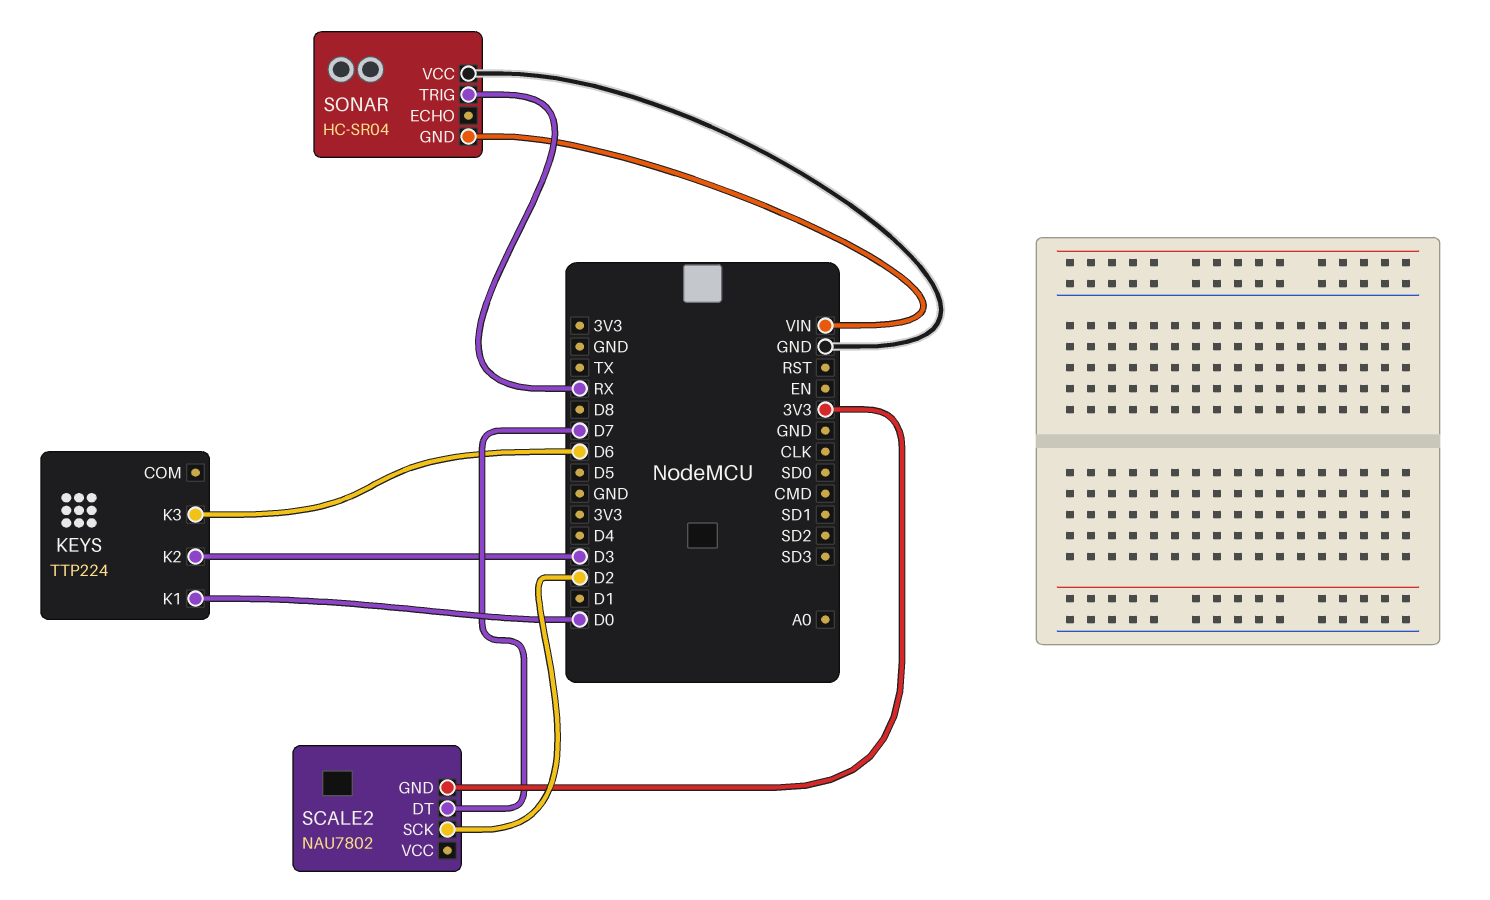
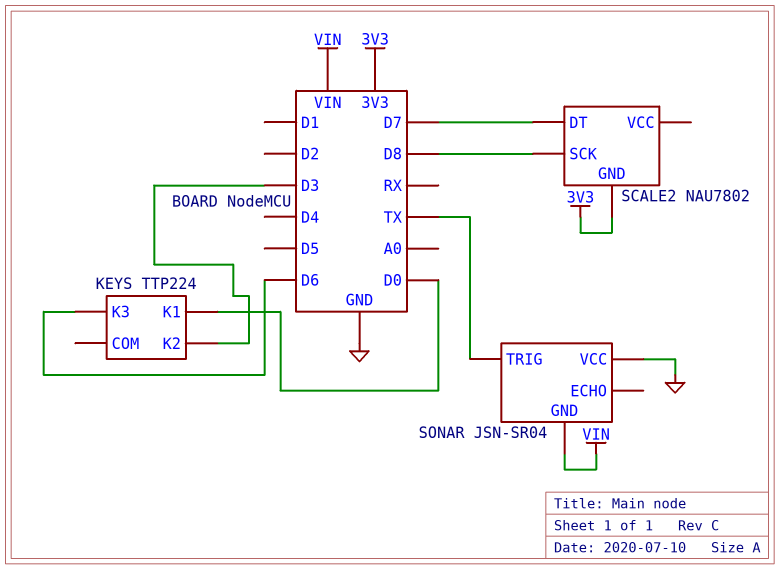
SCALE2 pin SCK: D2 -> D8
SONAR: HC-SR04 -> JSN-SR04
SONAR pin TRIG: RX -> TX

